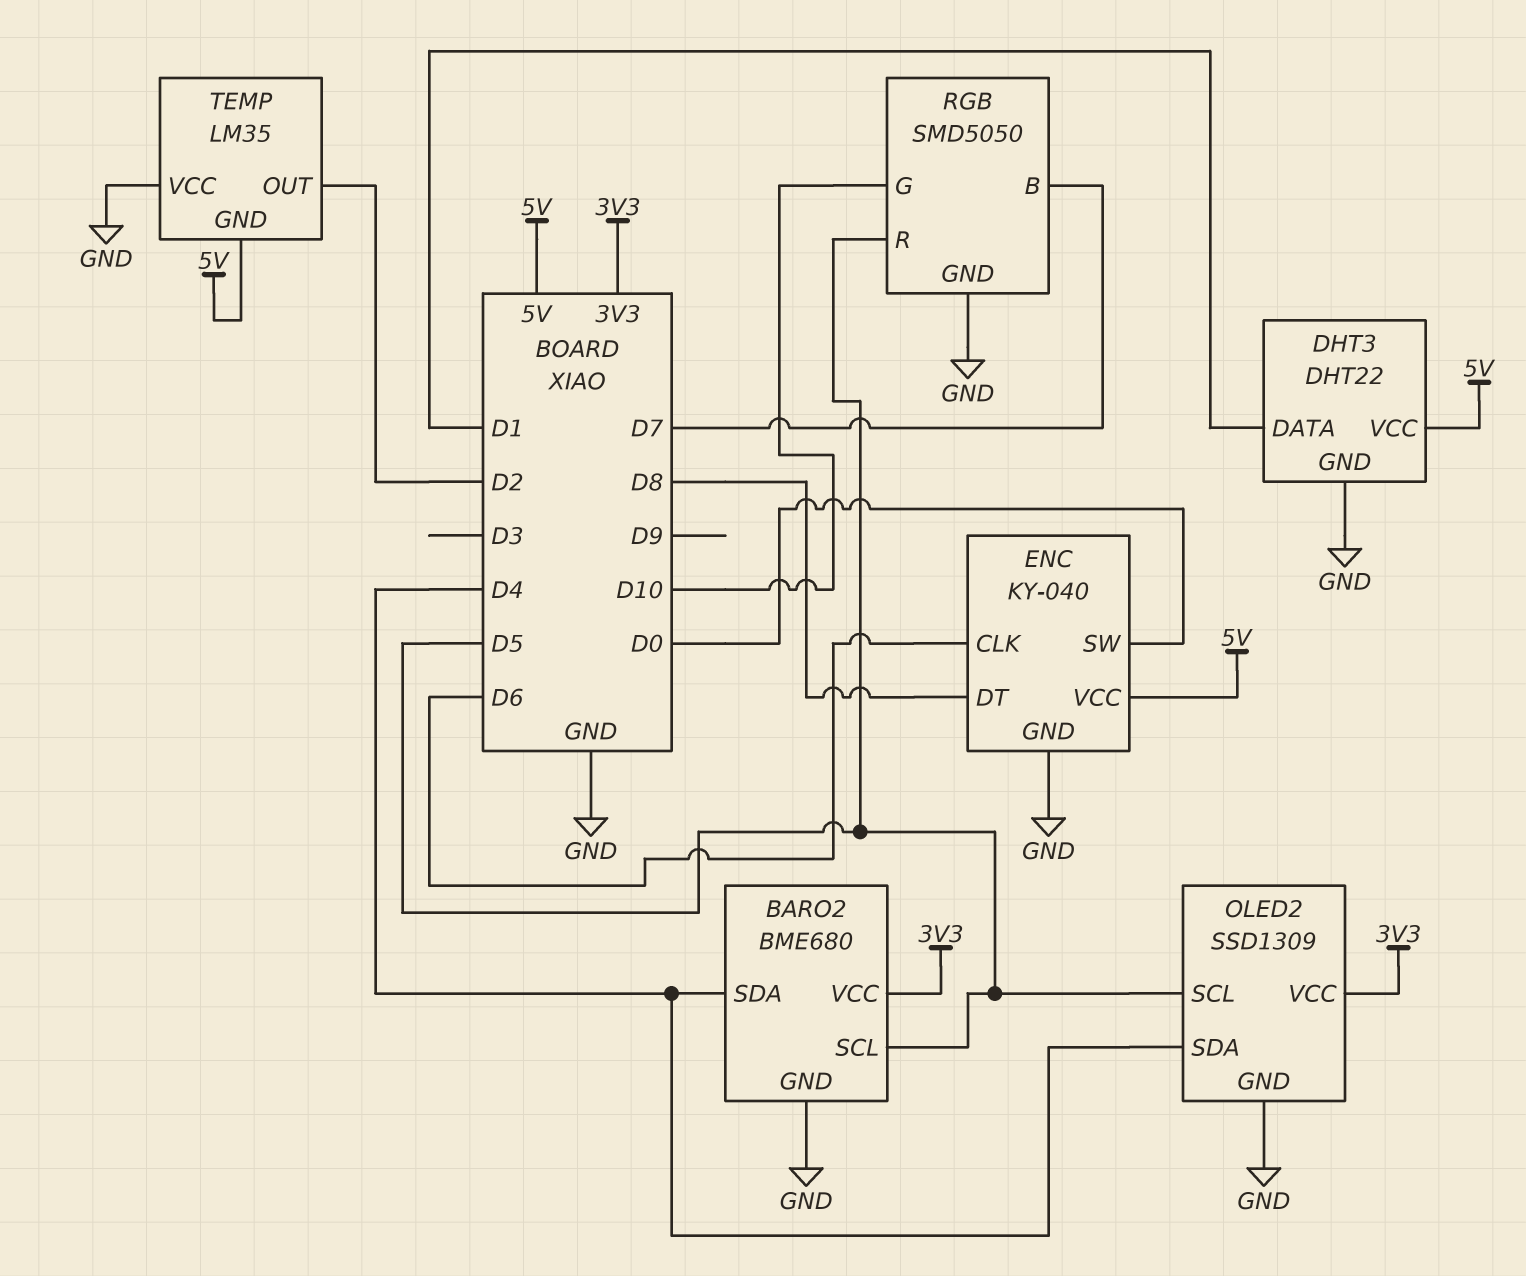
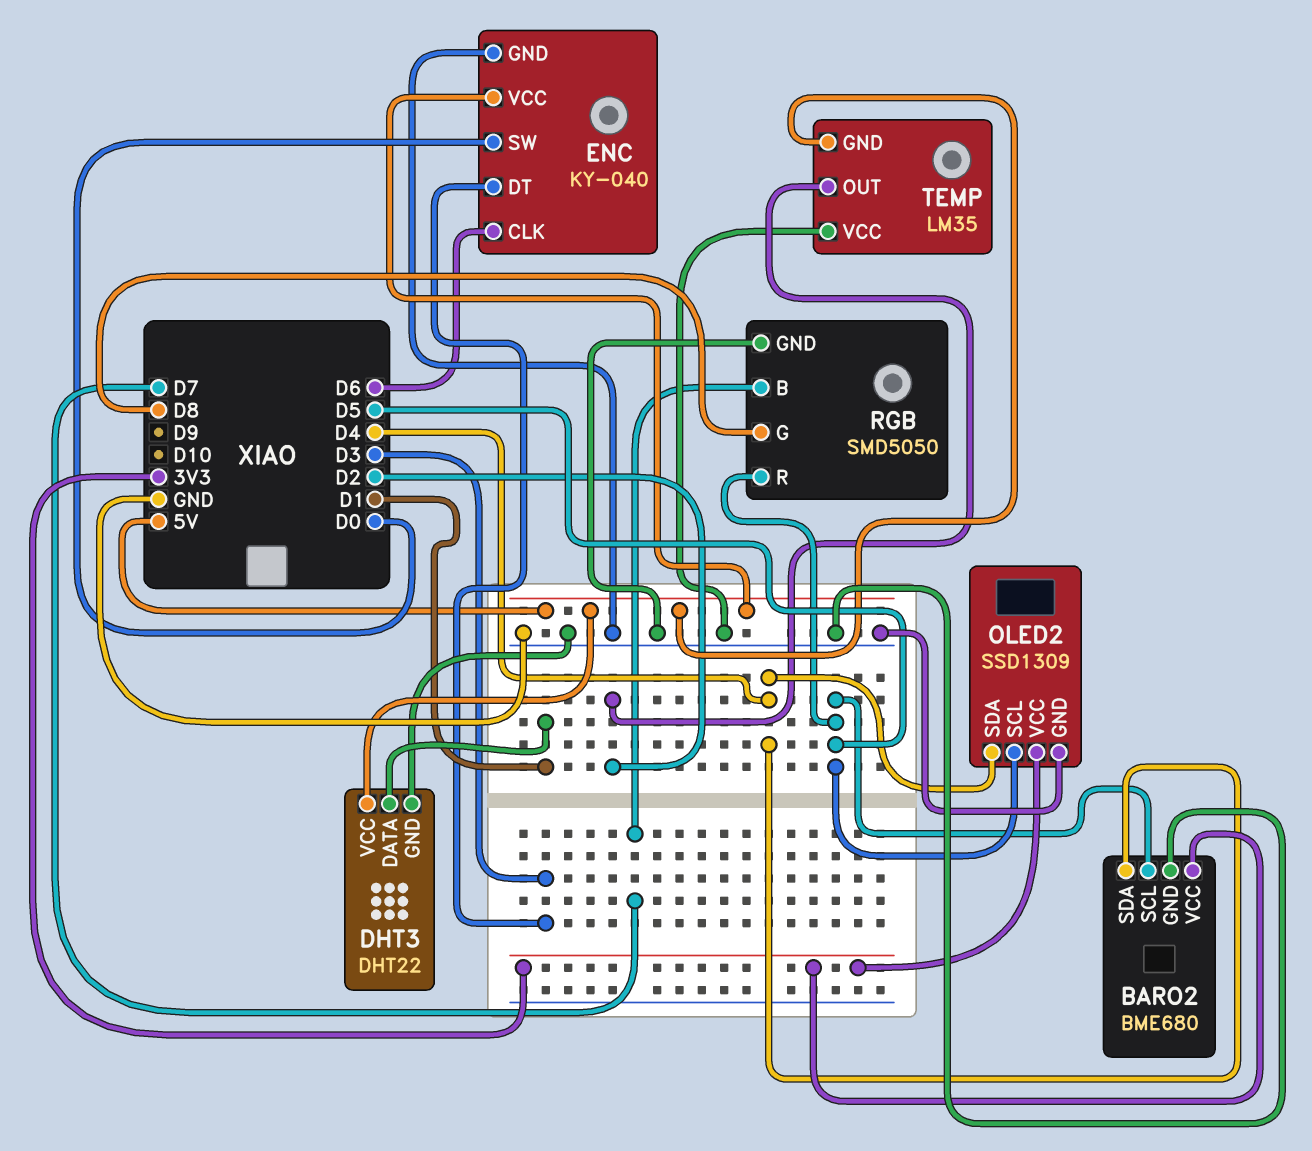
ENC pin DT: D8 -> D3
RGB pin G: D10 -> D8

